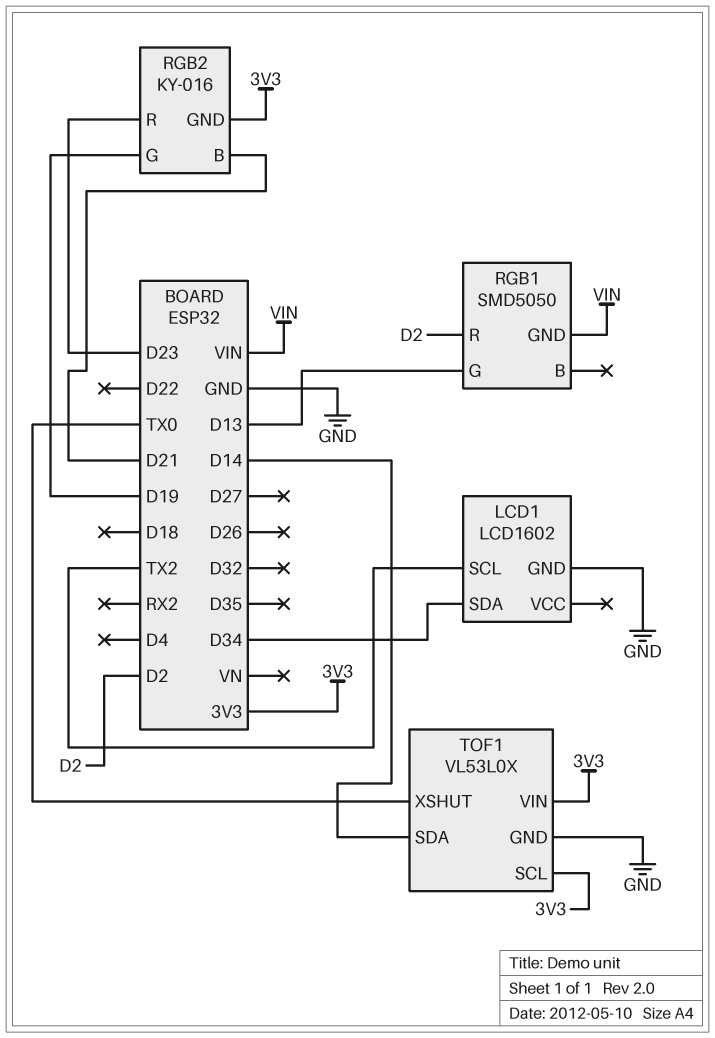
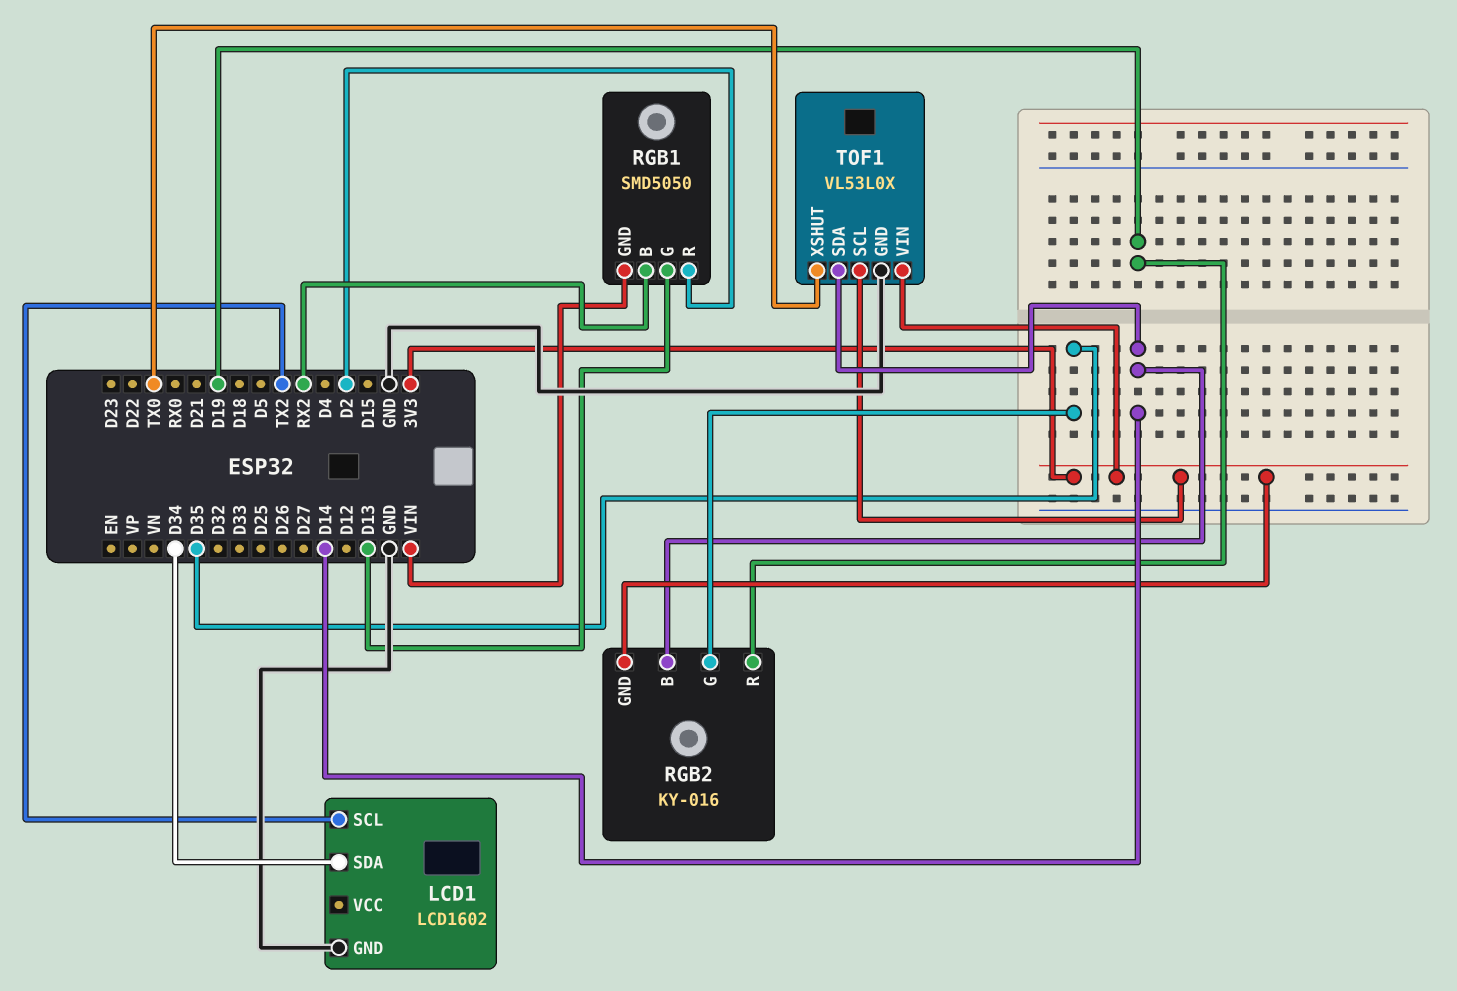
RGB1 pin B: none -> RX2
RGB2 pin B: D21 -> D14
RGB2 pin G: D19 -> D35
RGB2 pin R: D23 -> D19

